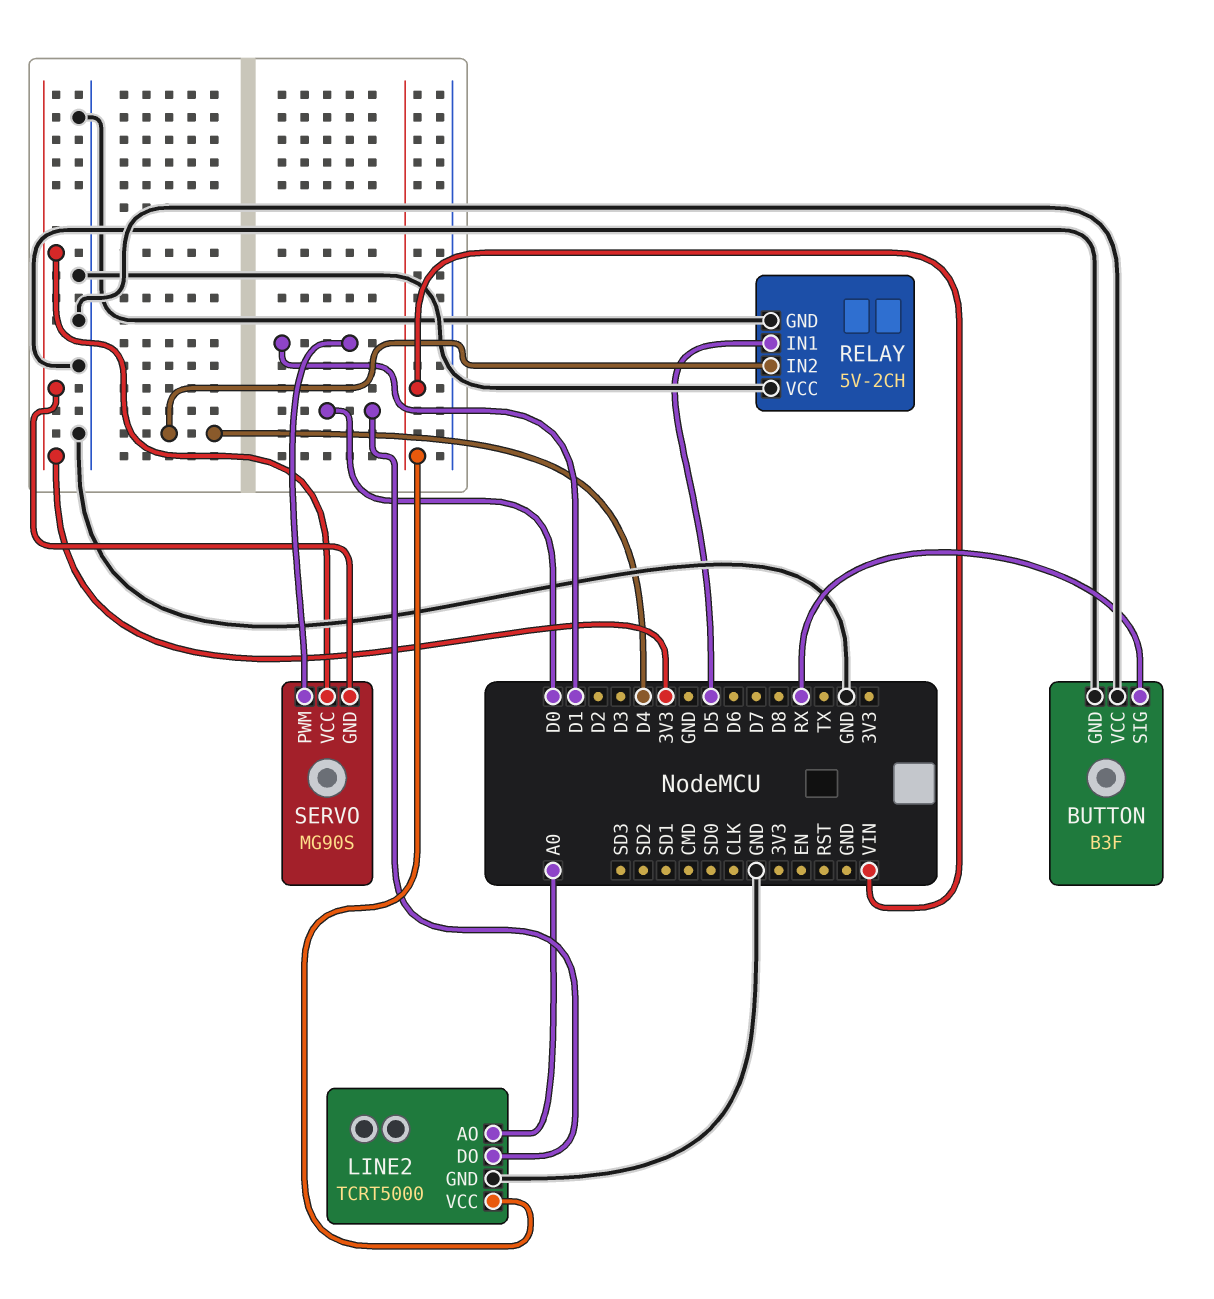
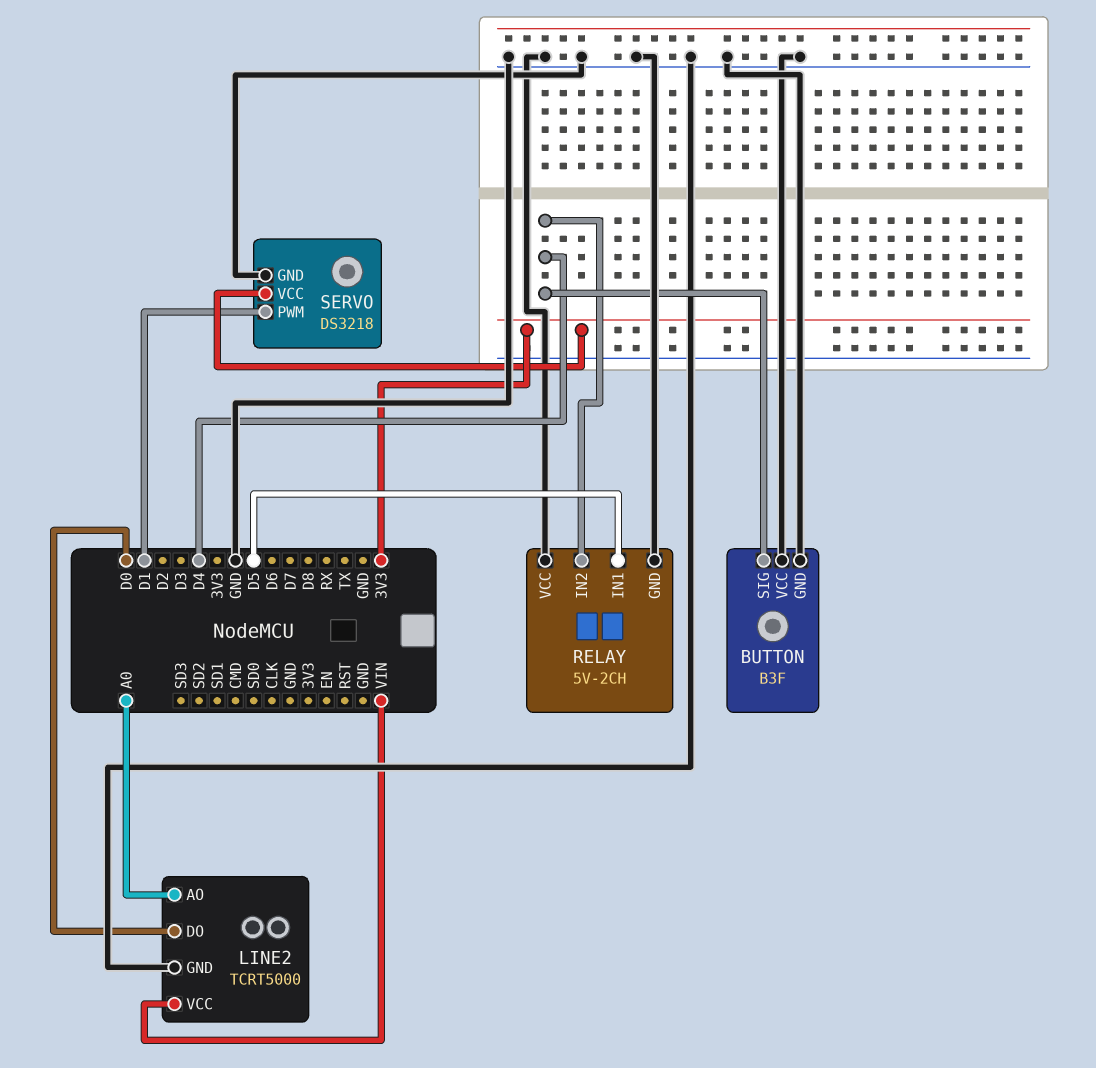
BUTTON pin SIG: RX -> D4
SERVO: MG90S -> DS3218
SERVO pin GND: 3V3 -> GND

